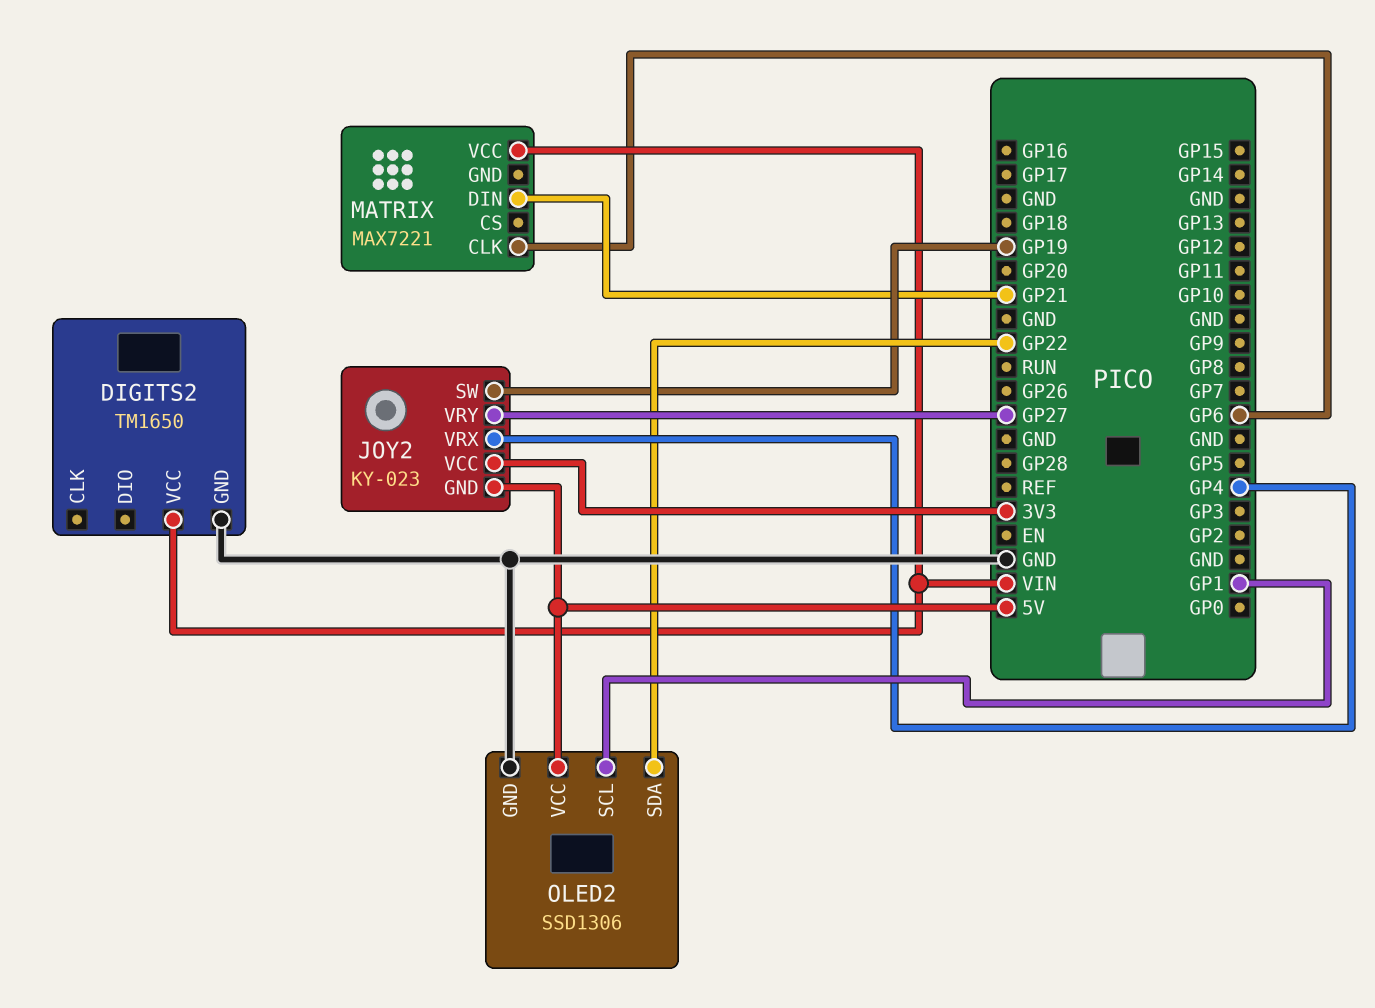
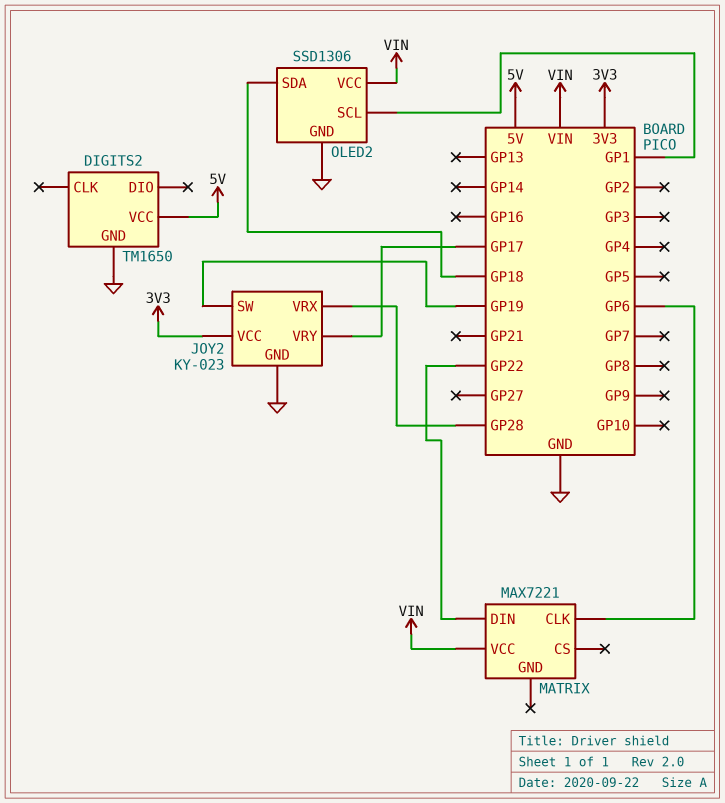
DIGITS2 pin VCC: VIN -> 5V
JOY2 pin GND: 5V -> GND
JOY2 pin VRX: GP4 -> GP28
JOY2 pin VRY: GP27 -> GP17
MATRIX pin DIN: GP21 -> GP22
OLED2 pin SDA: GP22 -> GP18
OLED2 pin VCC: 5V -> VIN

